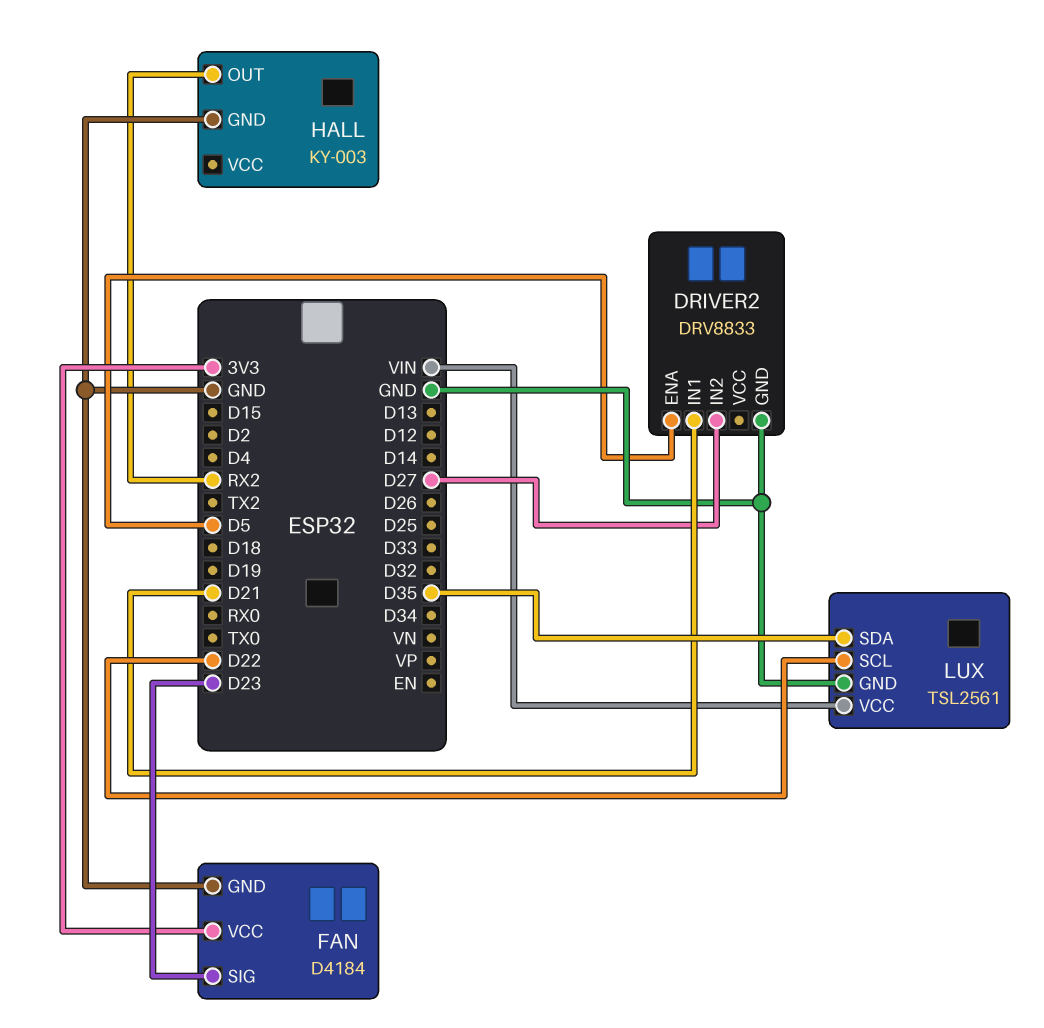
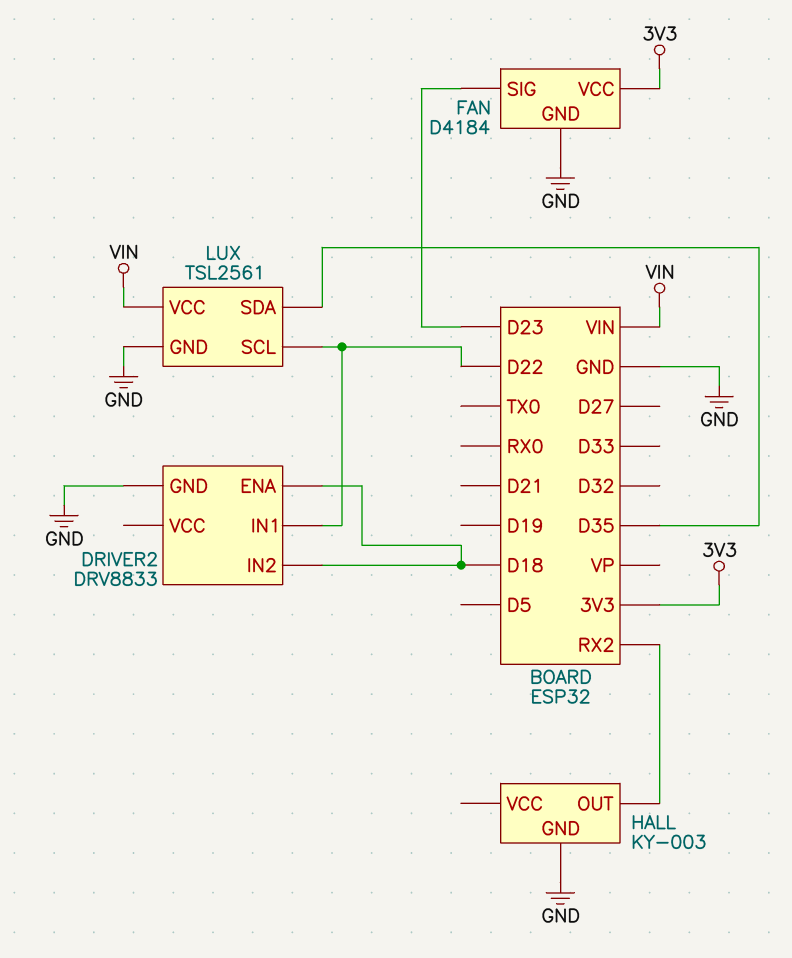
DRIVER2 pin ENA: D5 -> D18
DRIVER2 pin IN1: D21 -> D22
DRIVER2 pin IN2: D27 -> D18

